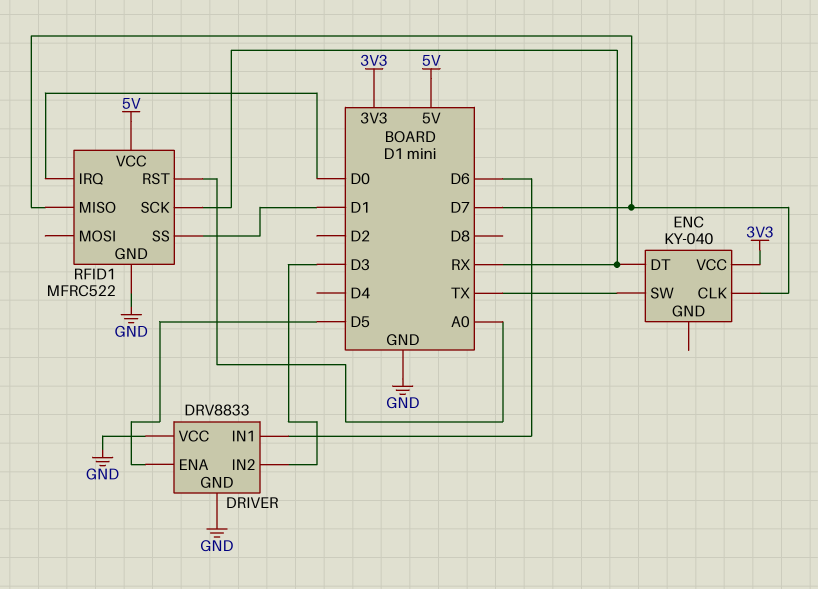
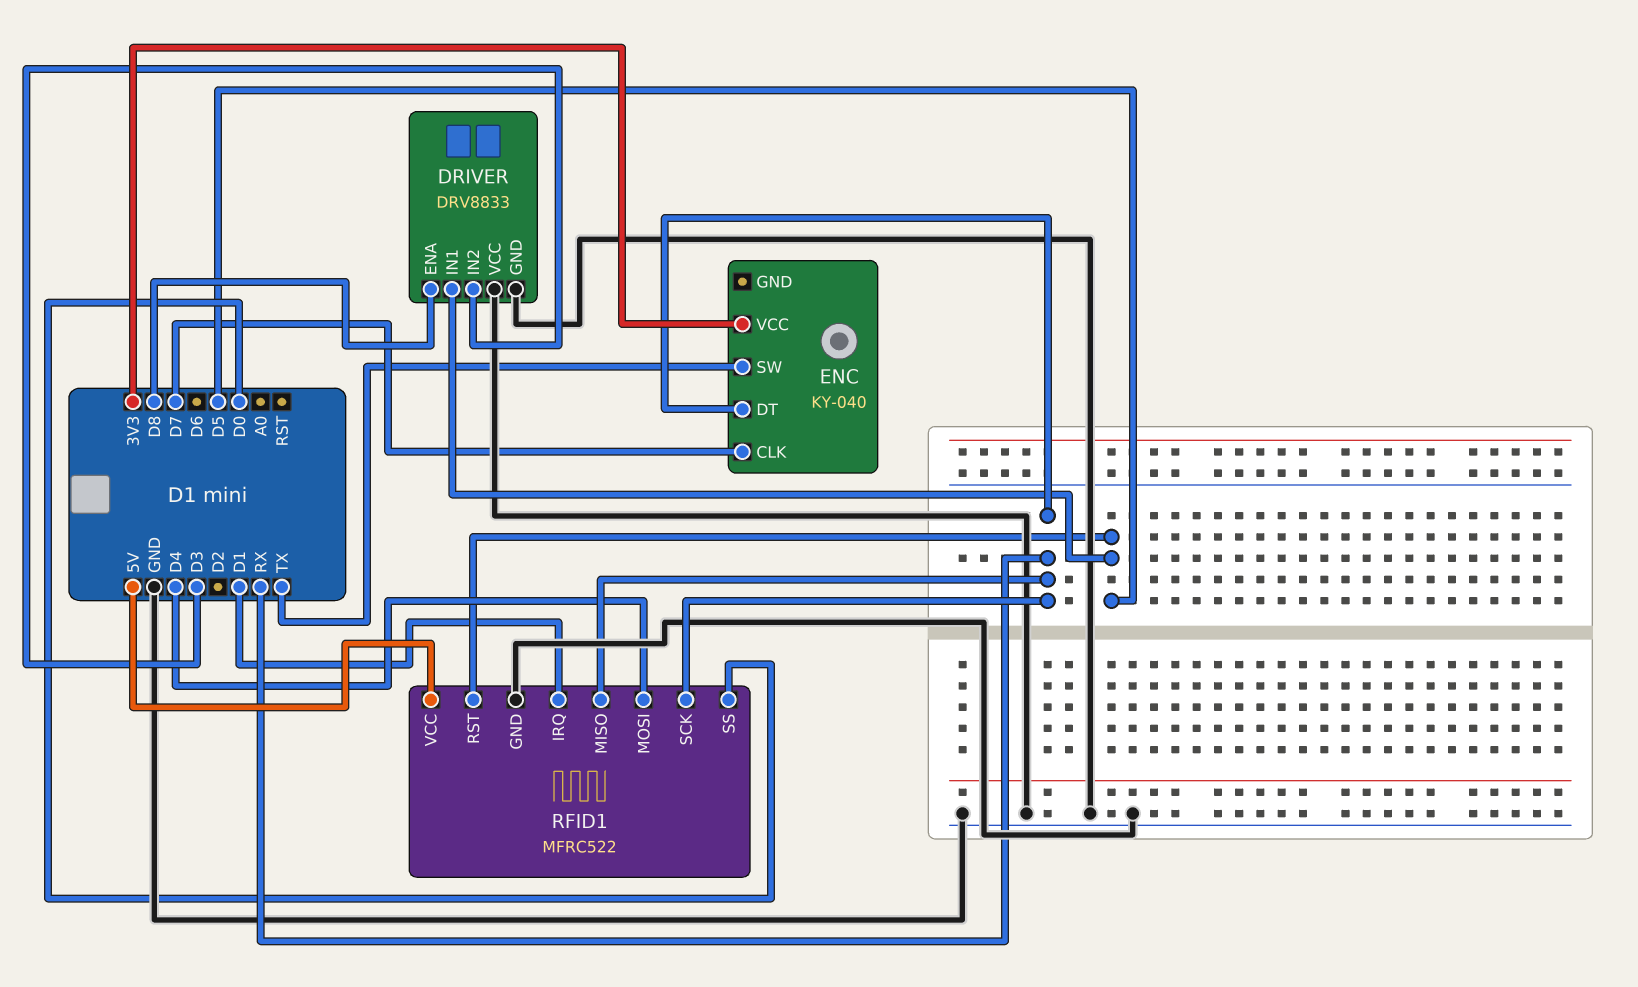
DRIVER pin ENA: D5 -> D8
DRIVER pin IN1: D6 -> D5
RFID1 pin IRQ: D0 -> D1
RFID1 pin MISO: D7 -> RX
RFID1 pin MOSI: none -> D4
RFID1 pin RST: A0 -> D5
RFID1 pin SS: D1 -> D0

